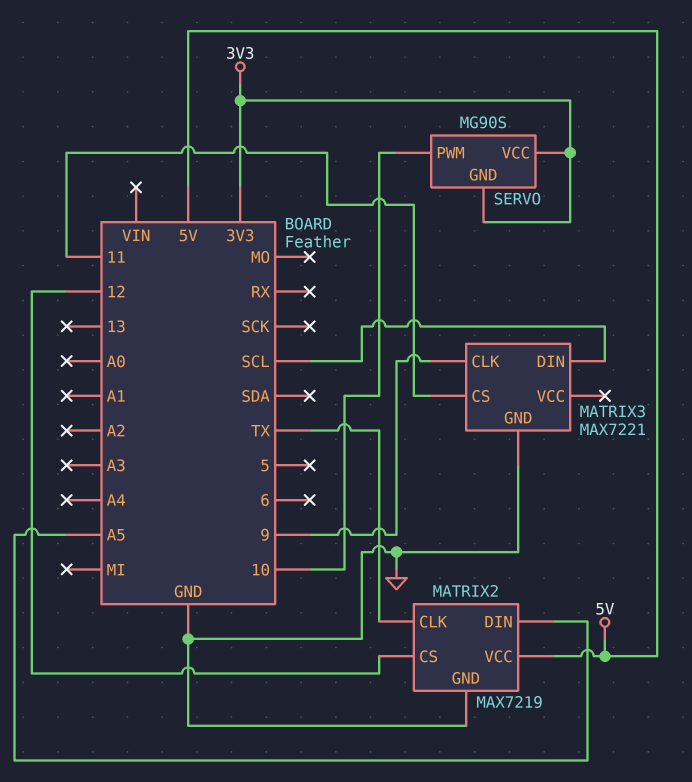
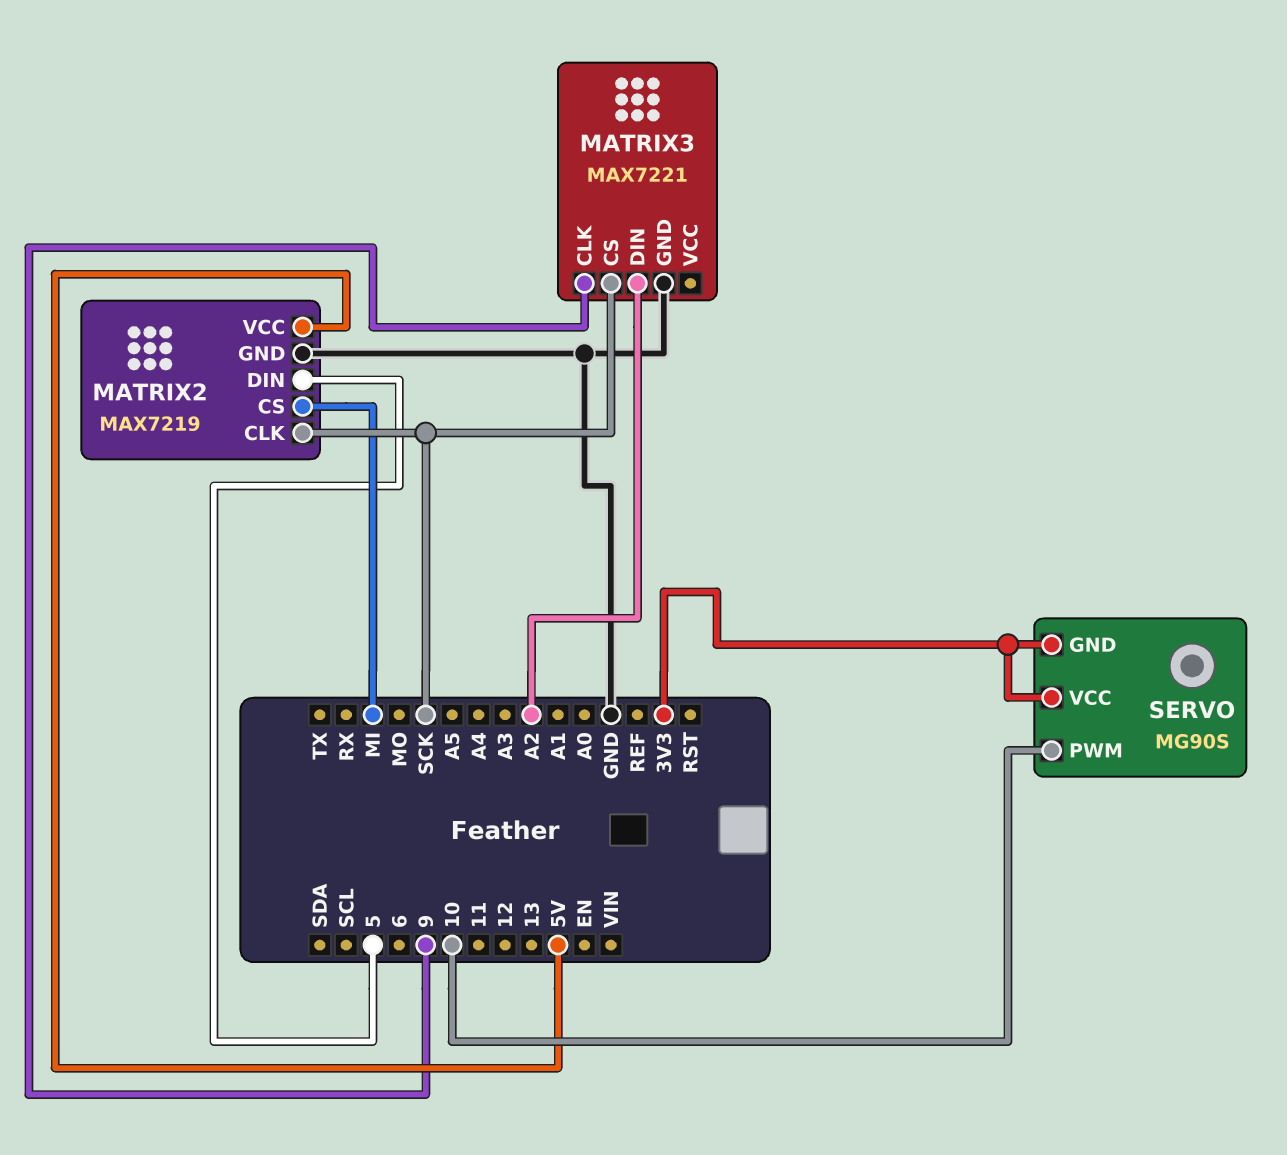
MATRIX2 pin CLK: TX -> SCK
MATRIX2 pin CS: 12 -> MI
MATRIX2 pin DIN: A5 -> 5
MATRIX3 pin CS: 11 -> SCK
MATRIX3 pin DIN: SCL -> A2

